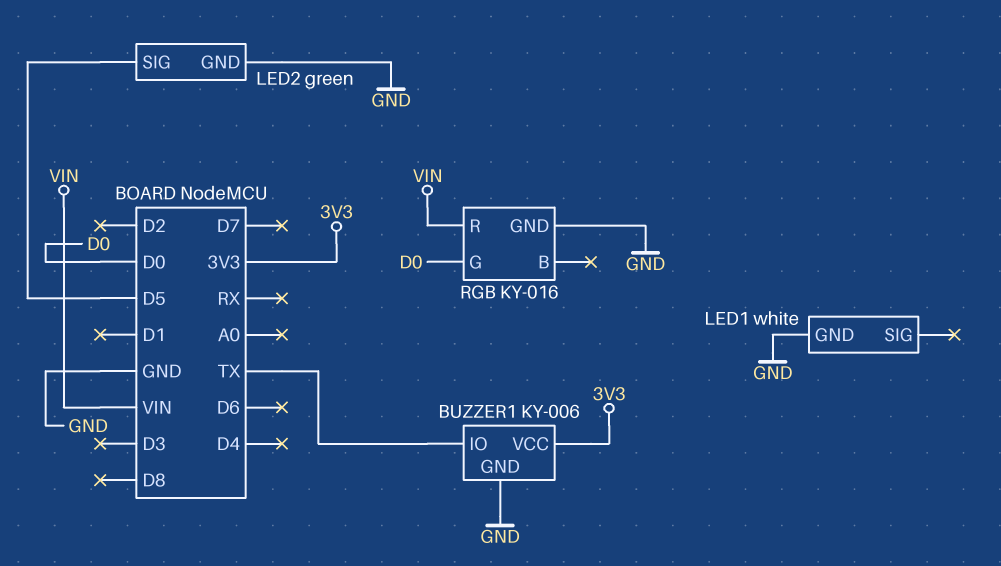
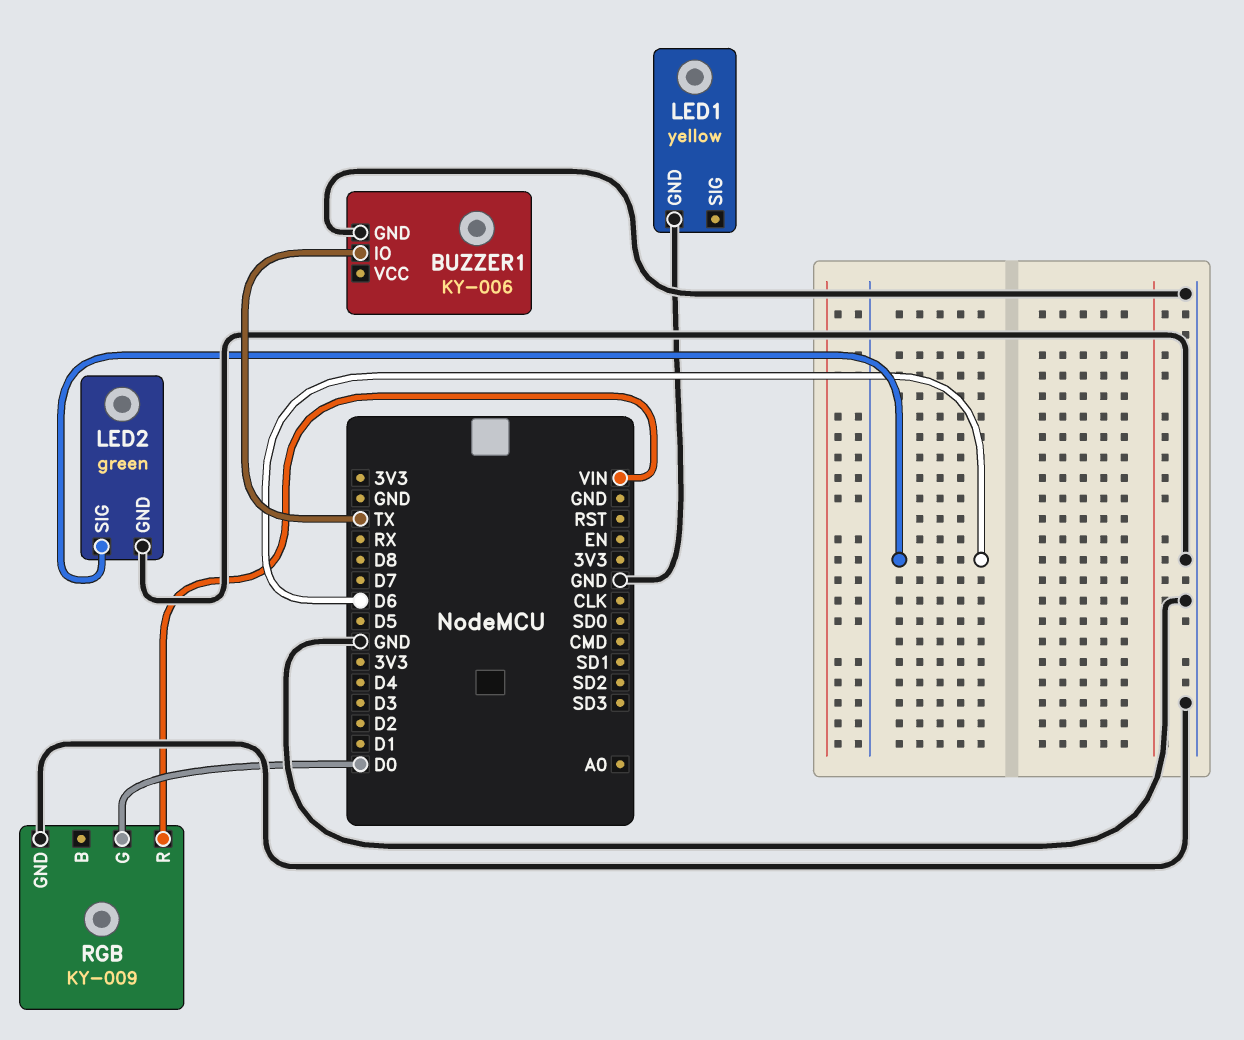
BUZZER1 pin VCC: 3V3 -> none
LED1: white -> yellow
LED2 pin SIG: D5 -> D6
RGB: KY-016 -> KY-009

